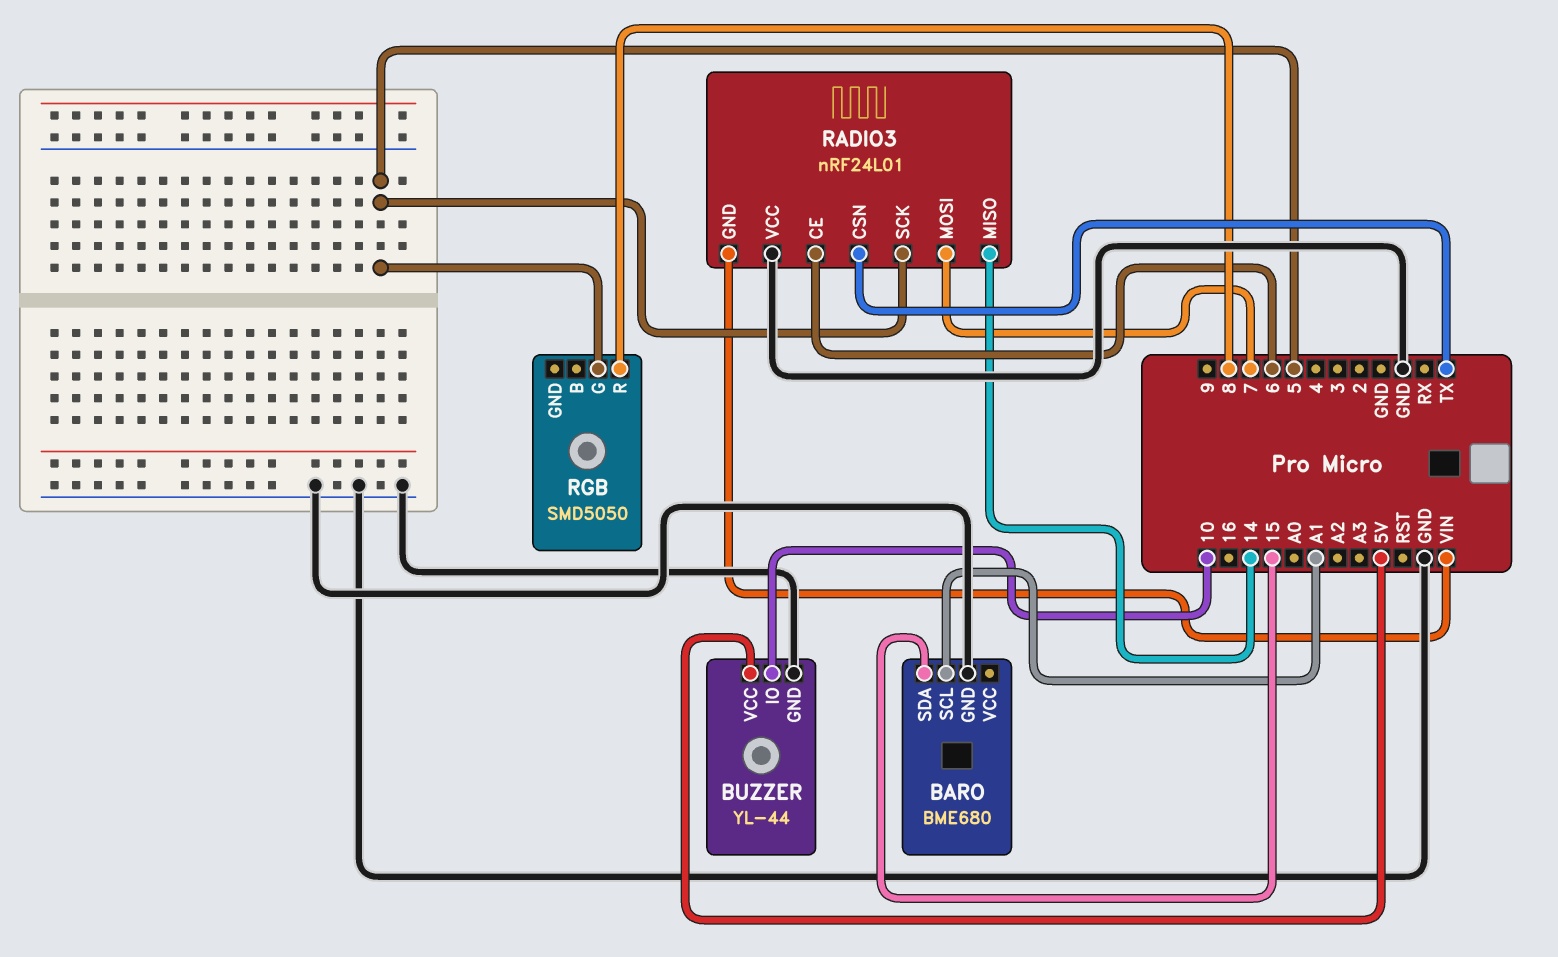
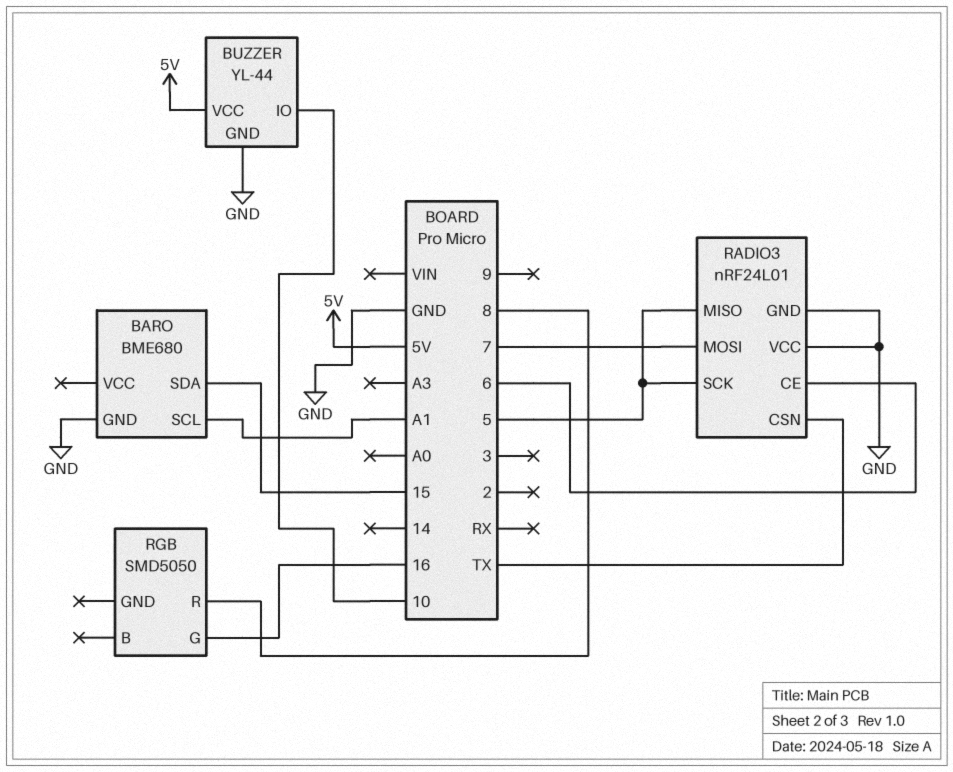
RADIO3 pin GND: VIN -> GND
RADIO3 pin MISO: 14 -> 5
RGB pin G: 5 -> 16

